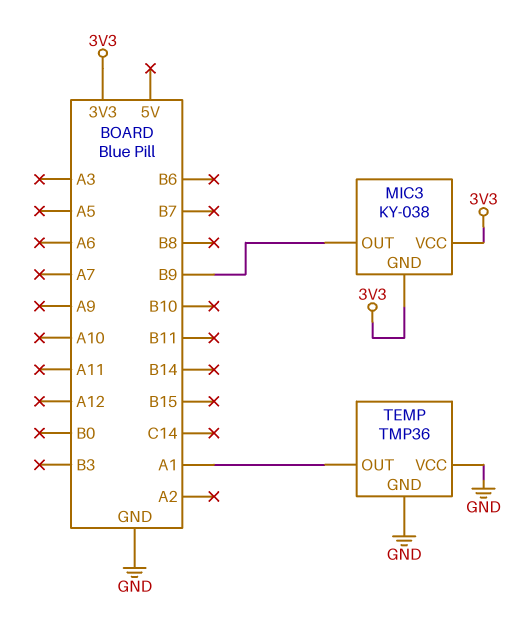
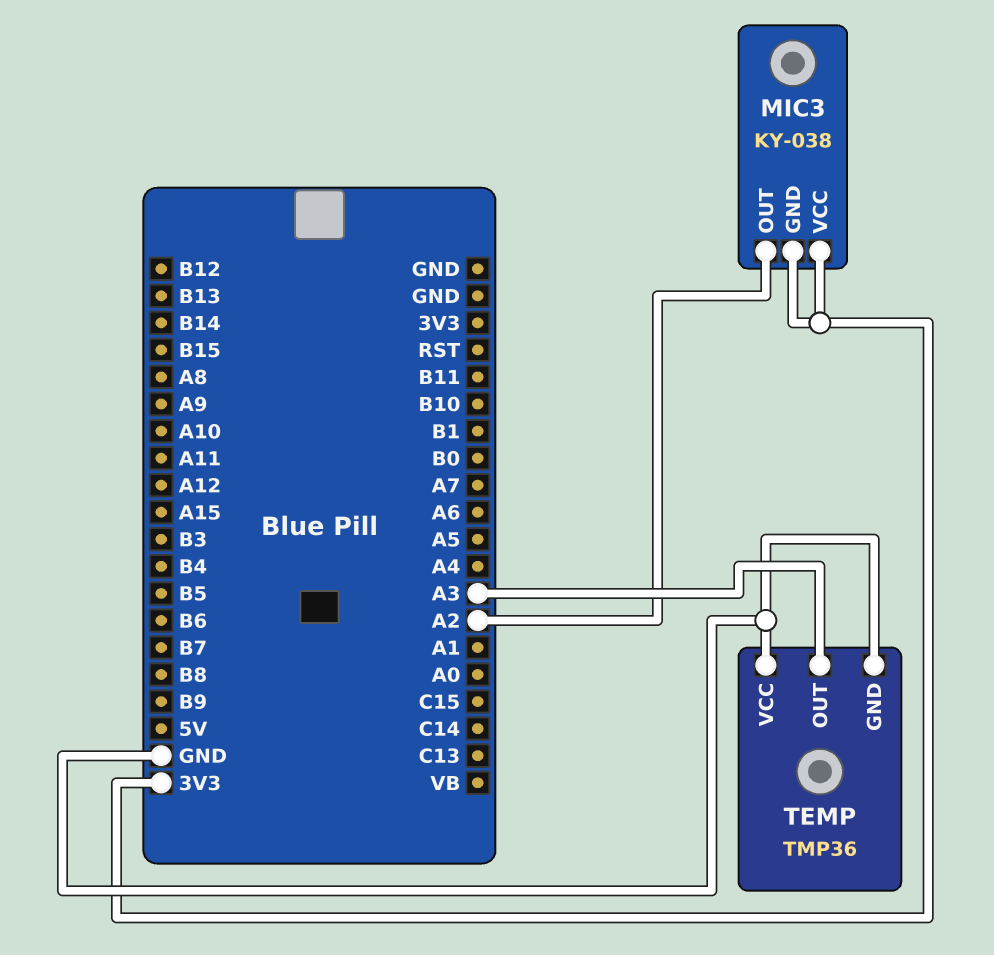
MIC3 pin OUT: B9 -> A2
TEMP pin OUT: A1 -> A3

